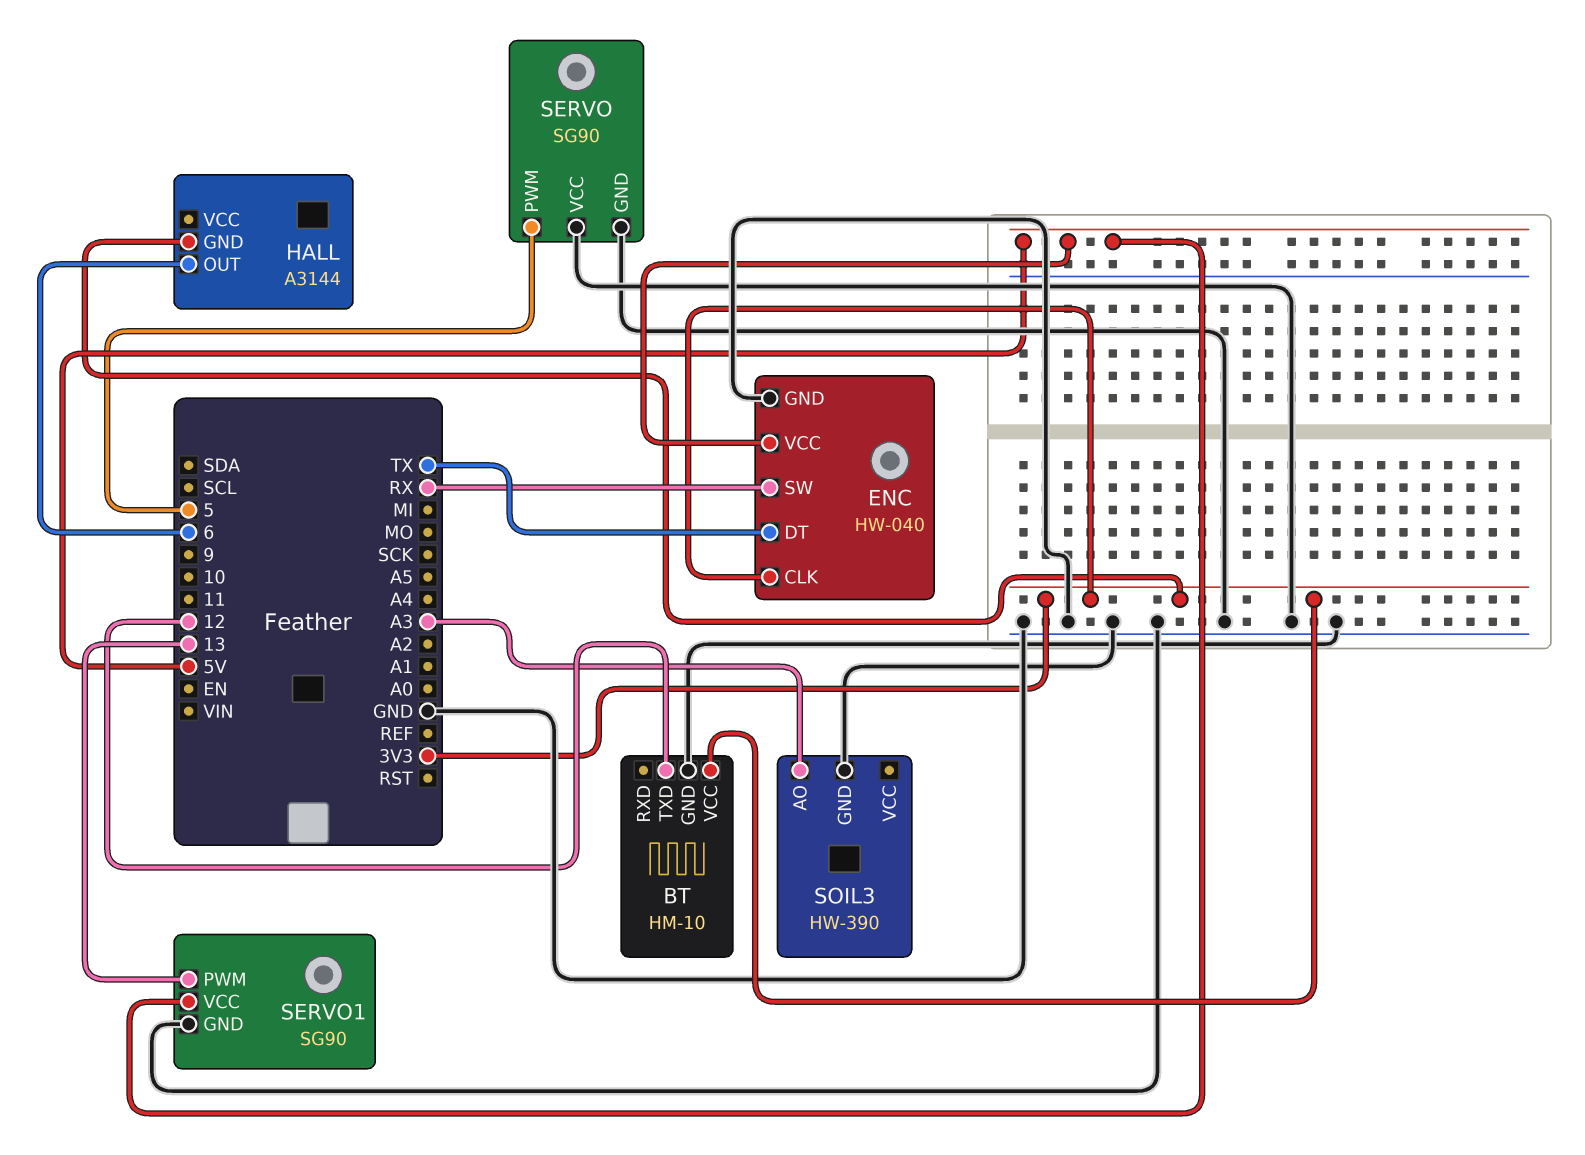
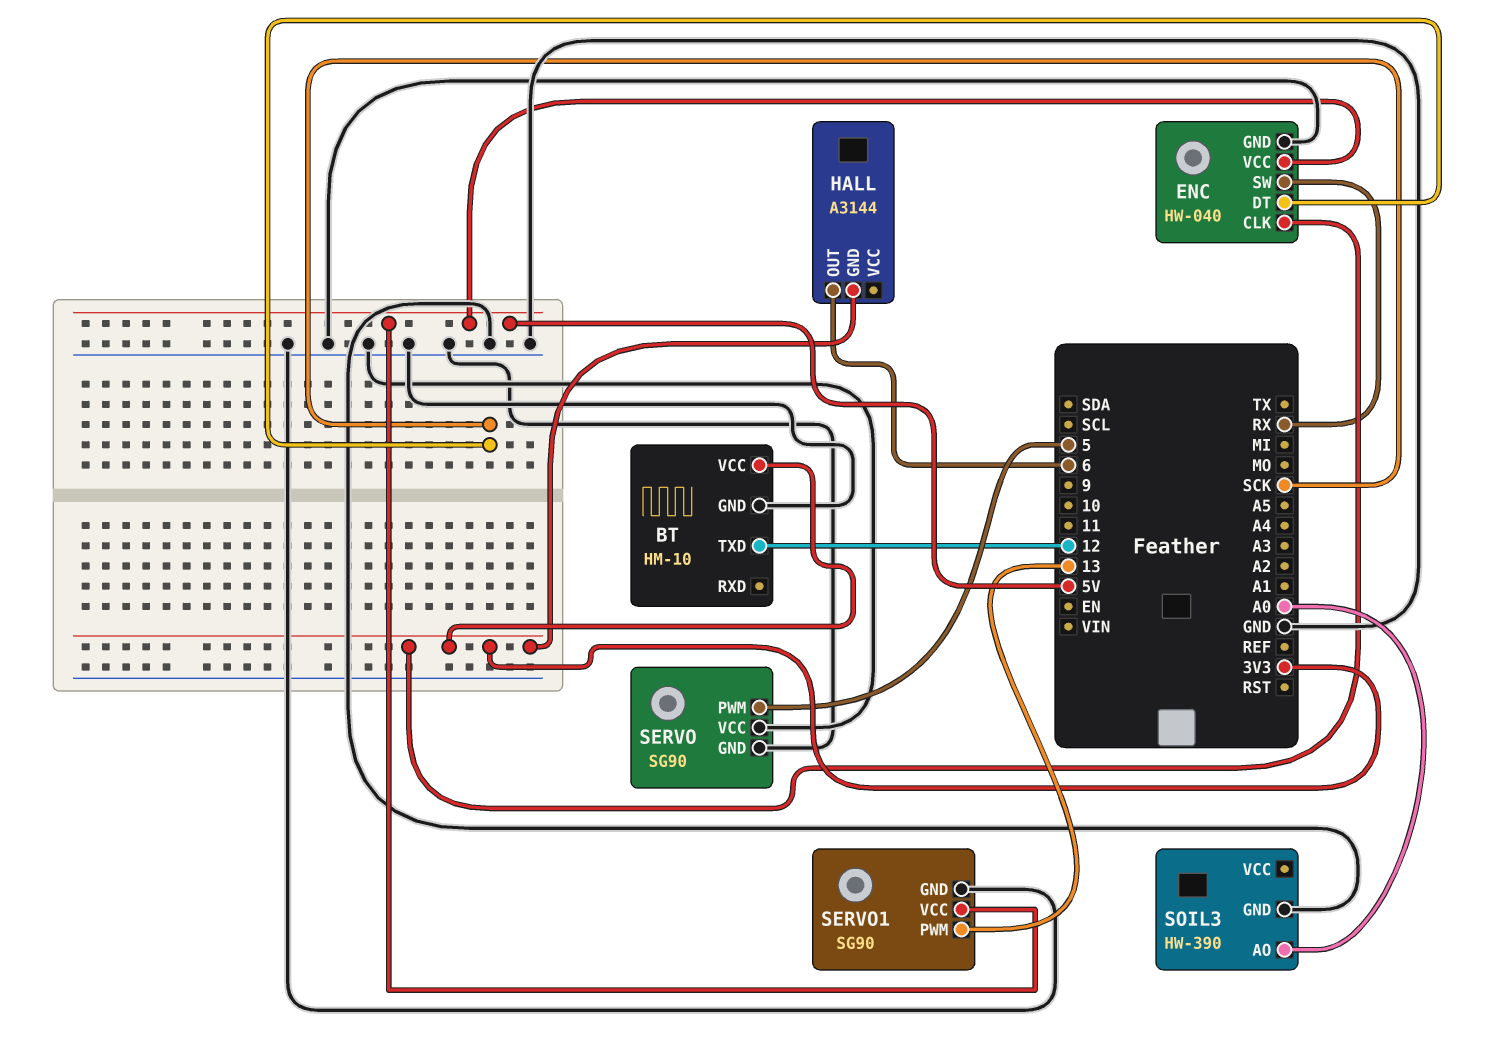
ENC pin DT: TX -> SCK
SOIL3 pin AO: A3 -> A0

